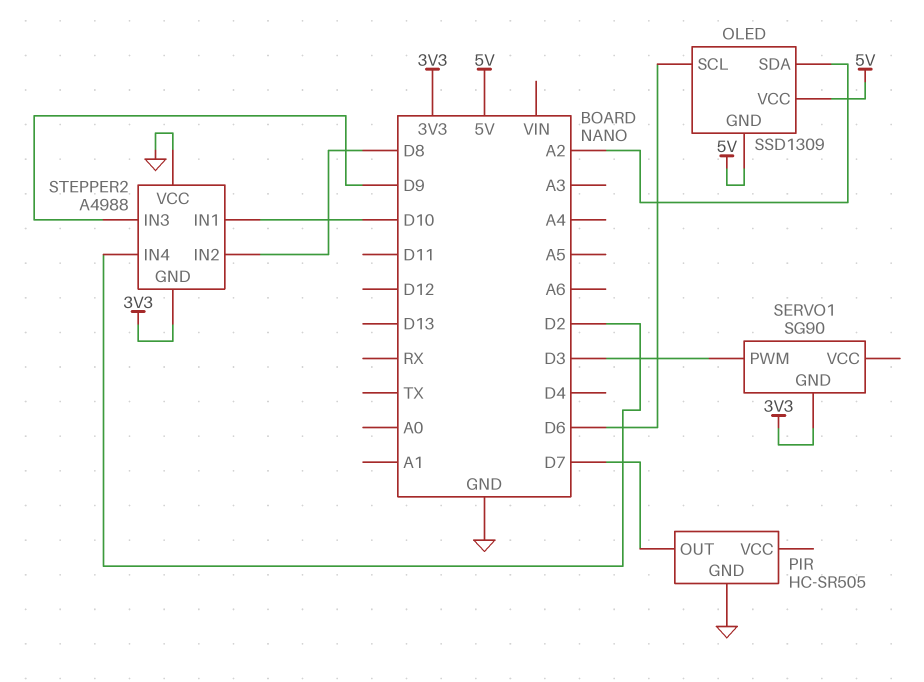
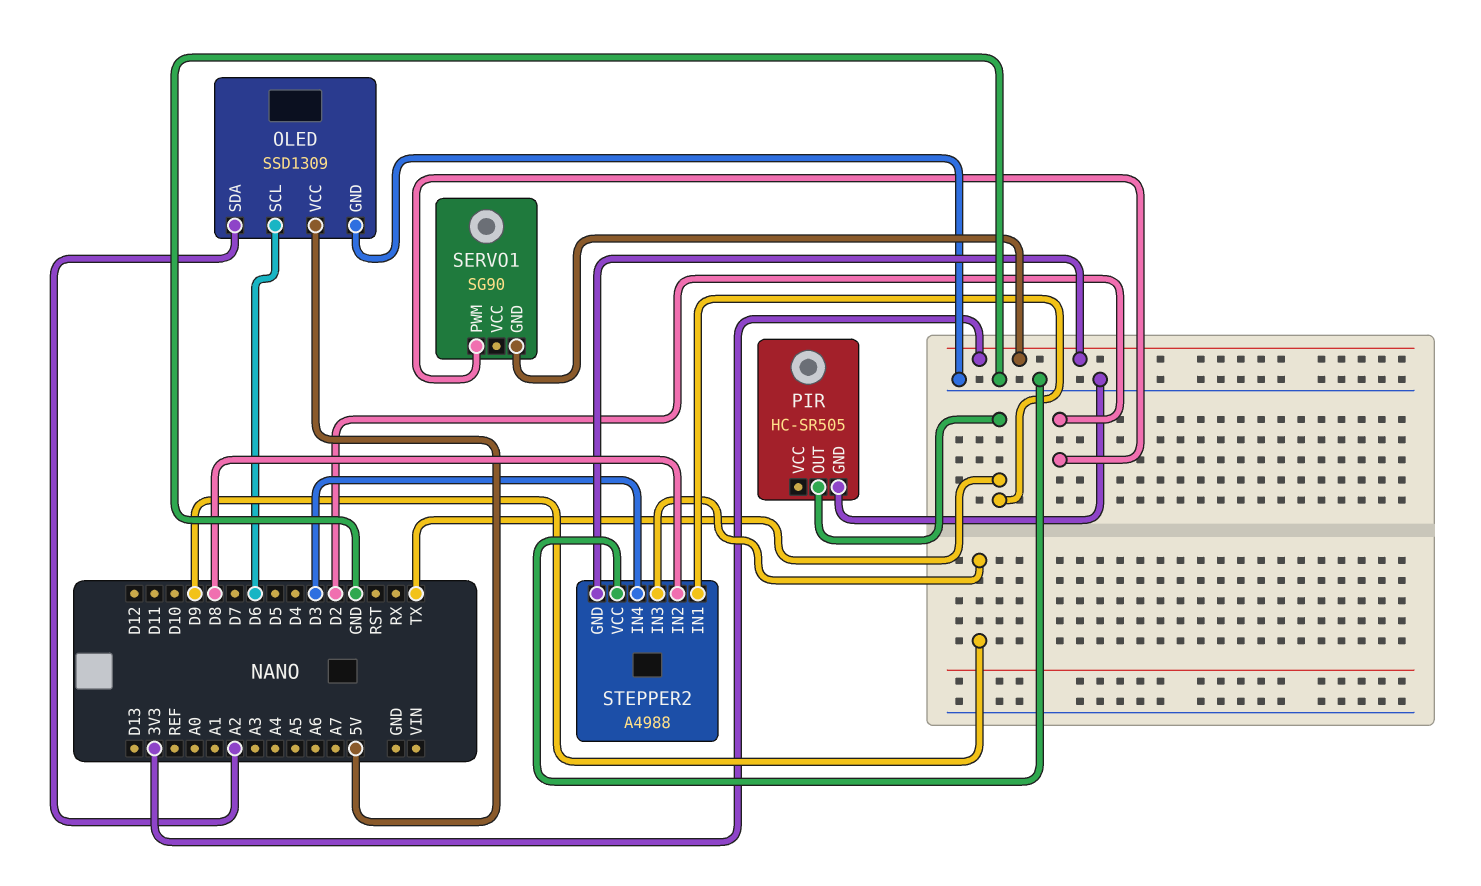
OLED pin GND: 5V -> GND
PIR pin OUT: D7 -> TX
SERVO1 pin PWM: D3 -> D2
STEPPER2 pin IN1: D10 -> TX
STEPPER2 pin IN4: D2 -> D3

